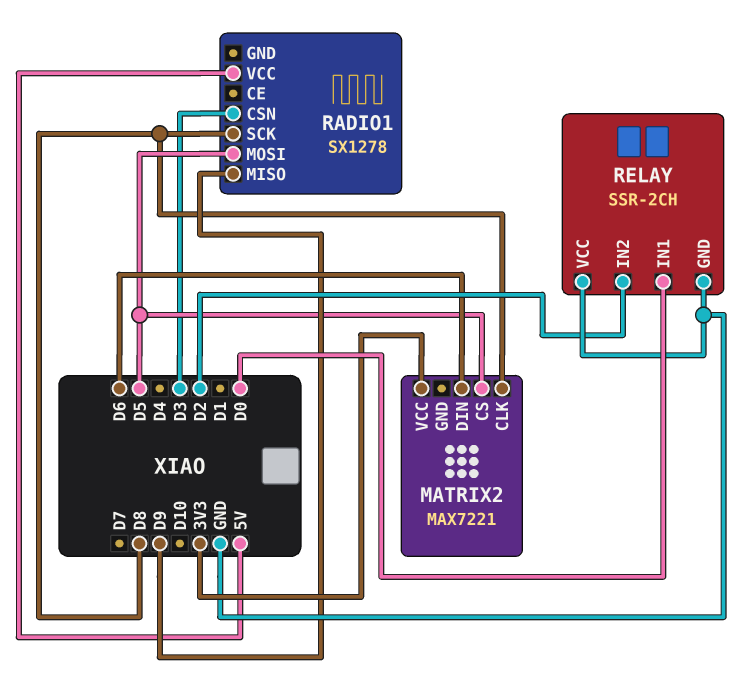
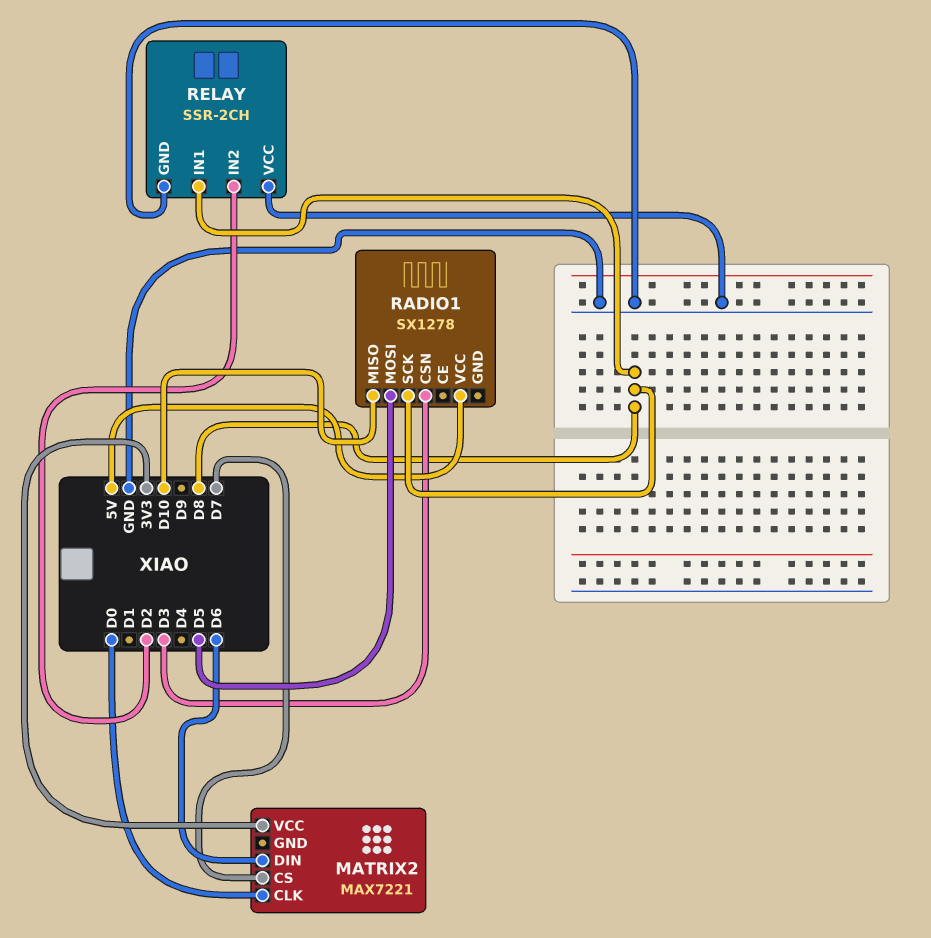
MATRIX2 pin CLK: D8 -> D0
MATRIX2 pin CS: D5 -> D7
RADIO1 pin MISO: D9 -> D10
RELAY pin IN1: D0 -> D8

